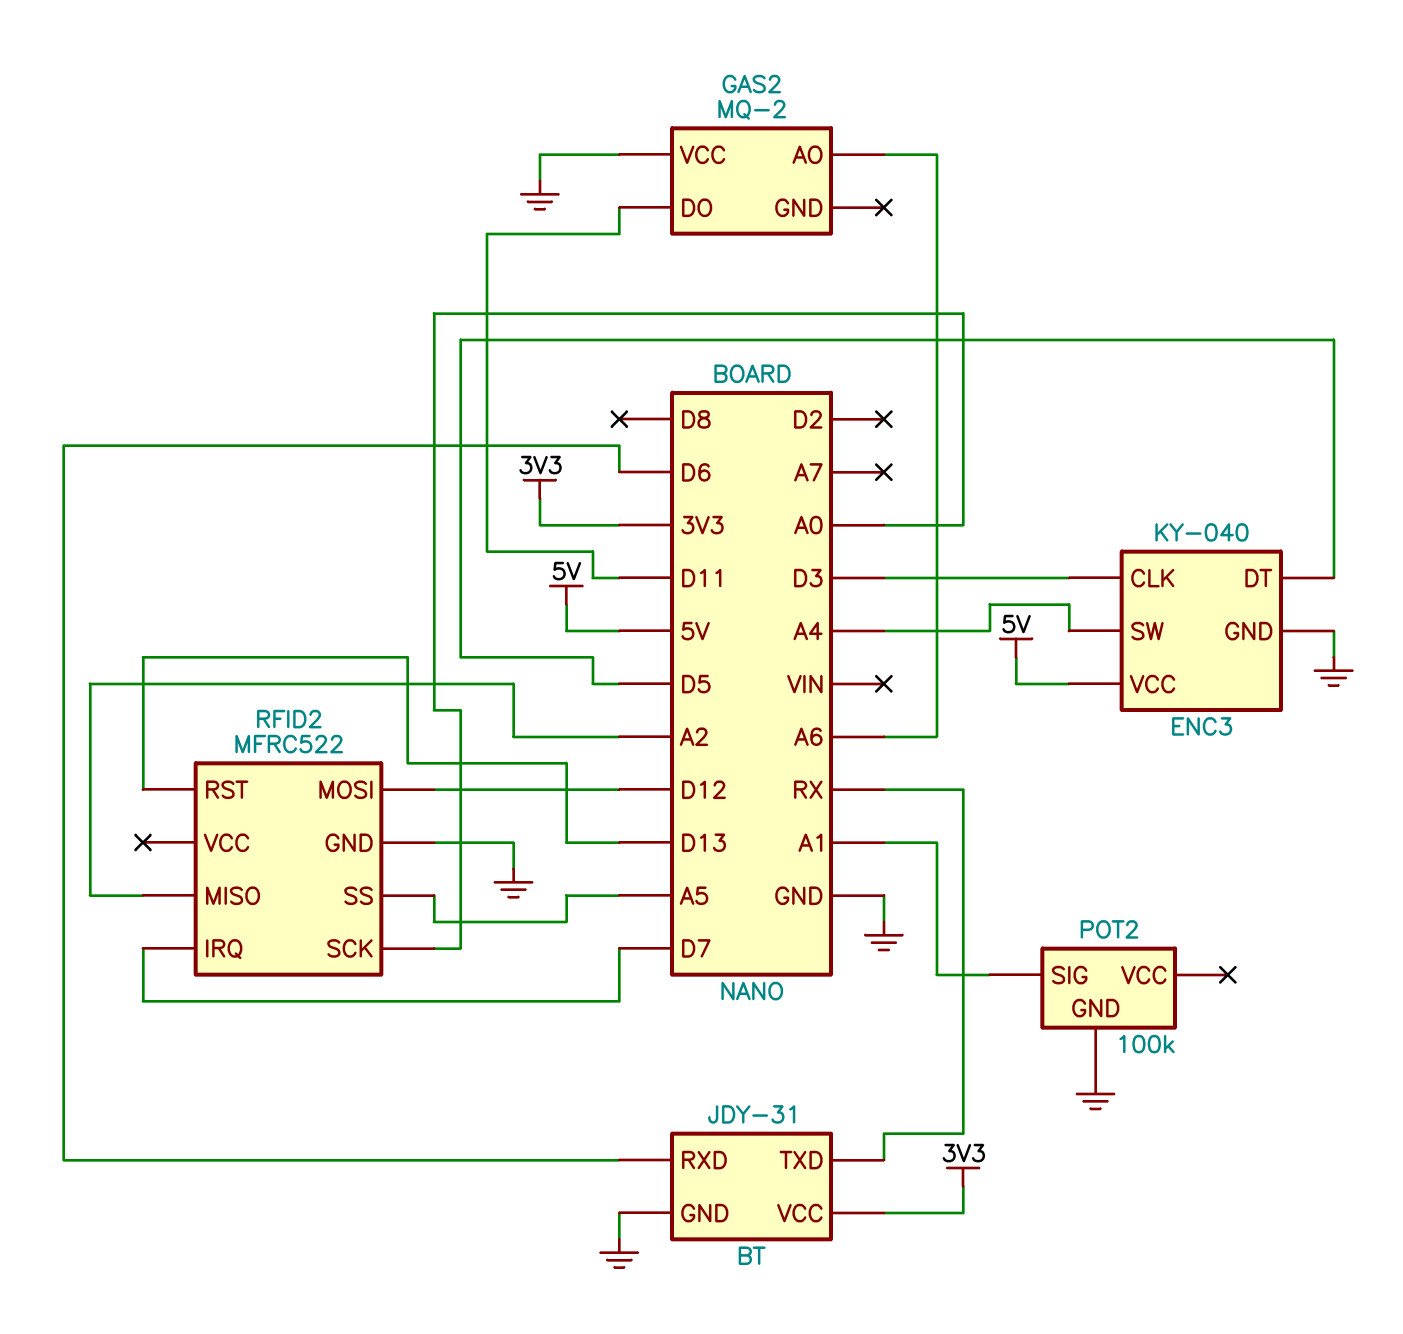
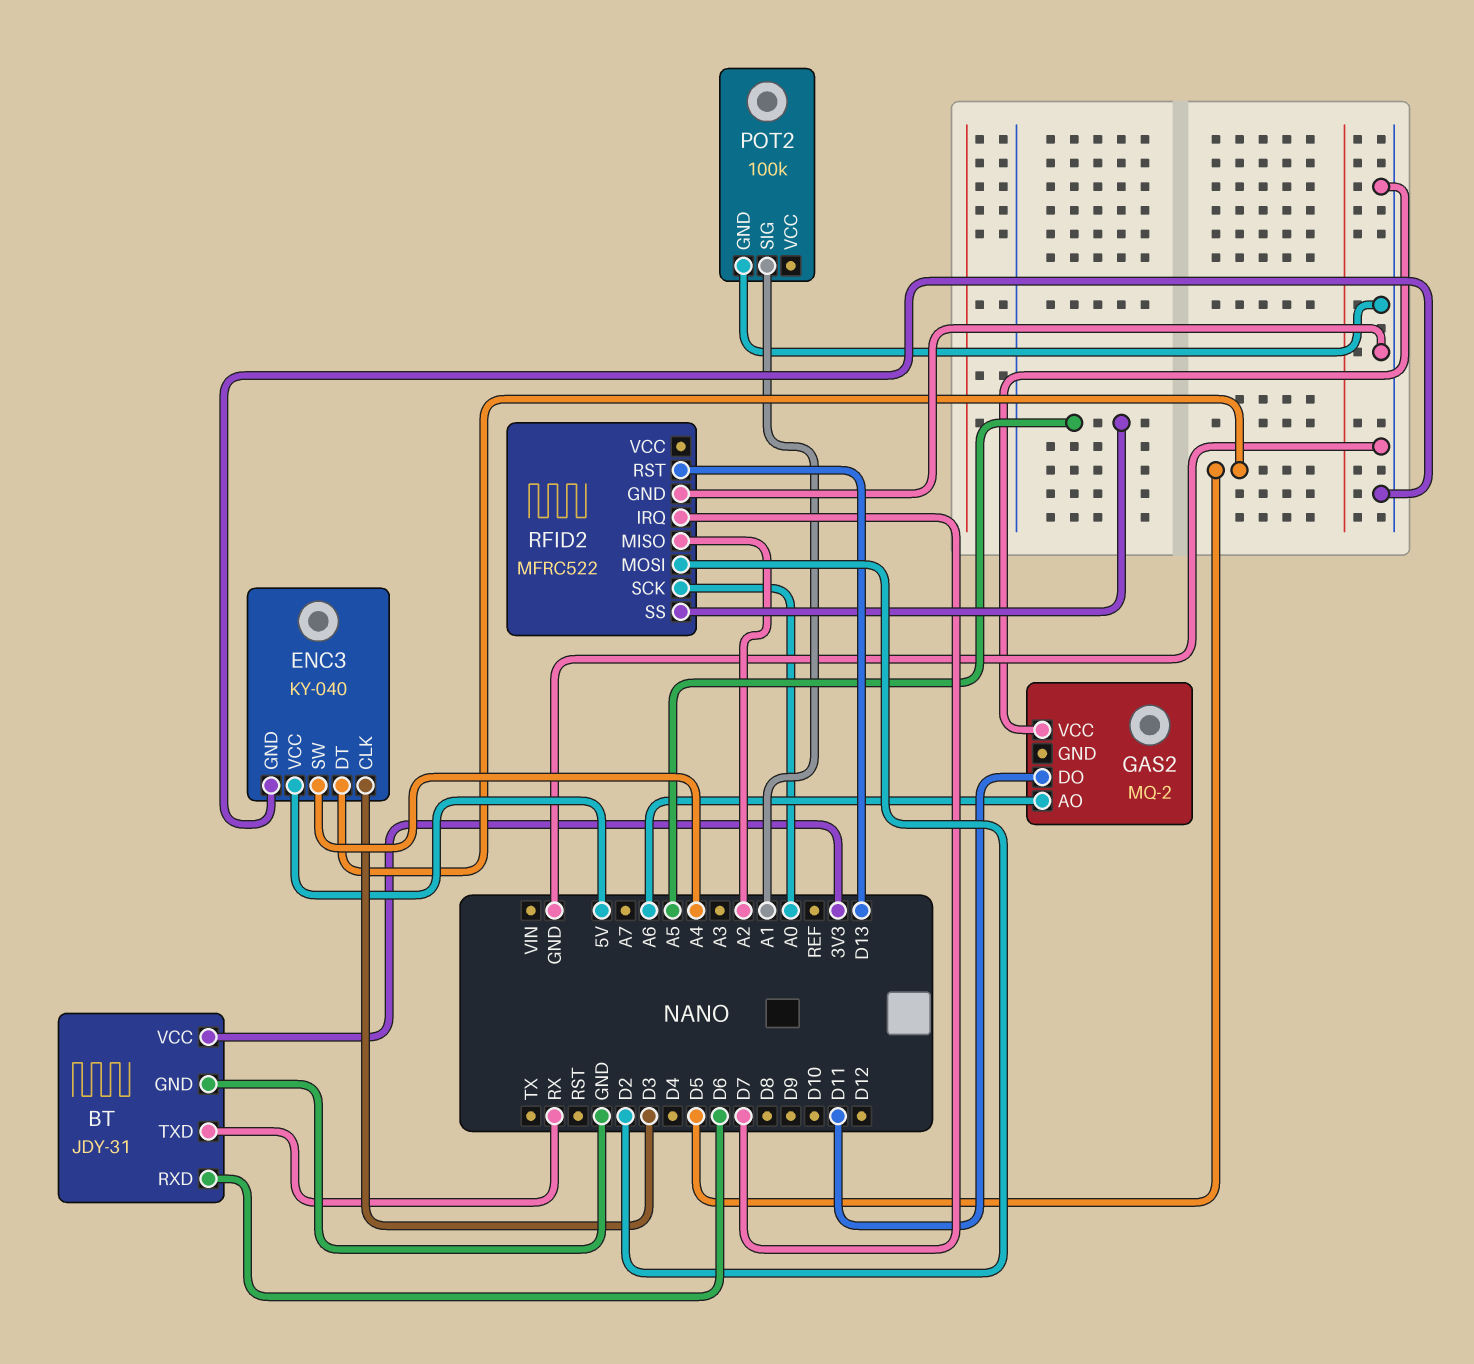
RFID2 pin MOSI: D12 -> D2

